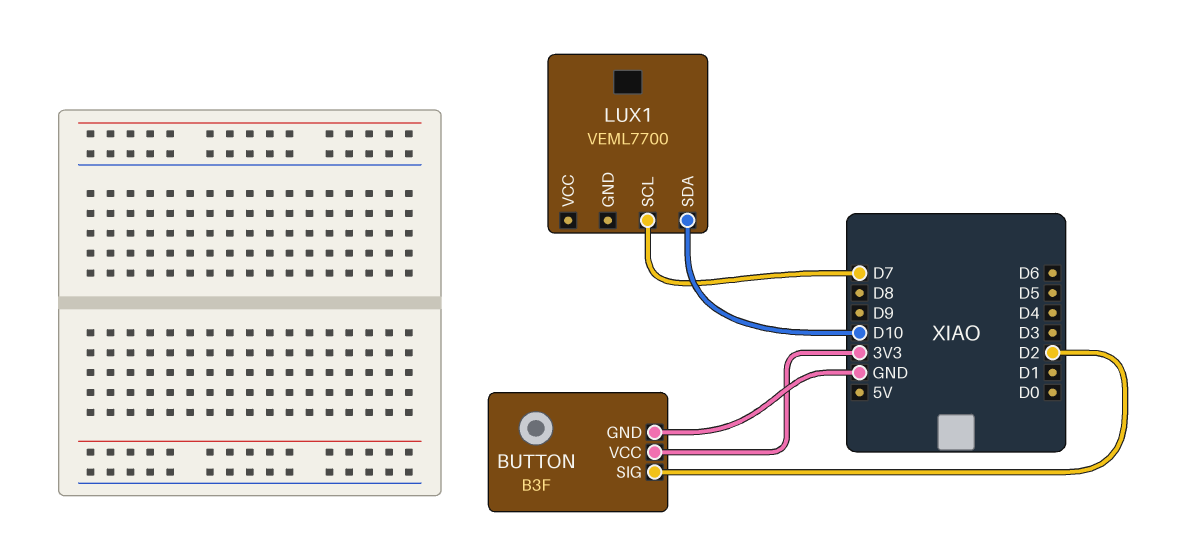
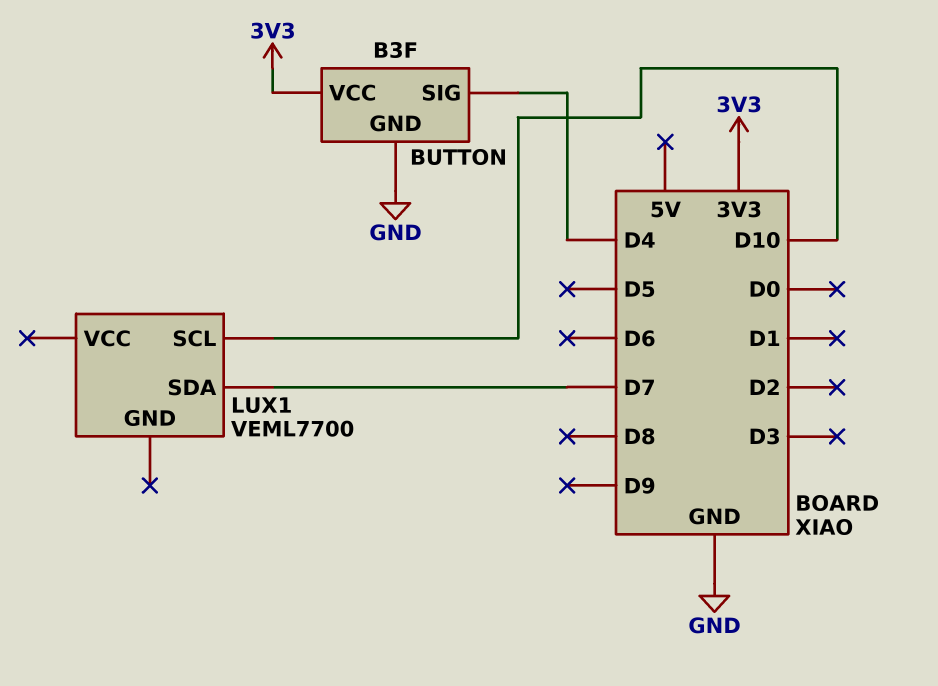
BUTTON pin SIG: D2 -> D4
LUX1 pin SCL: D7 -> D10
LUX1 pin SDA: D10 -> D7

